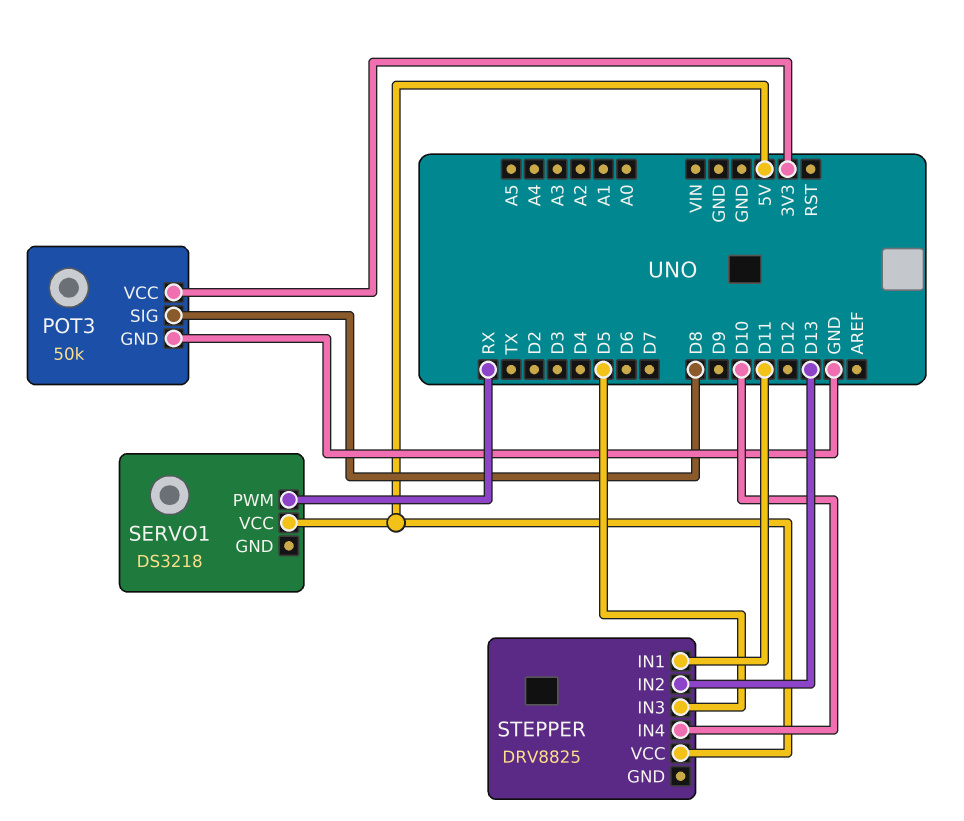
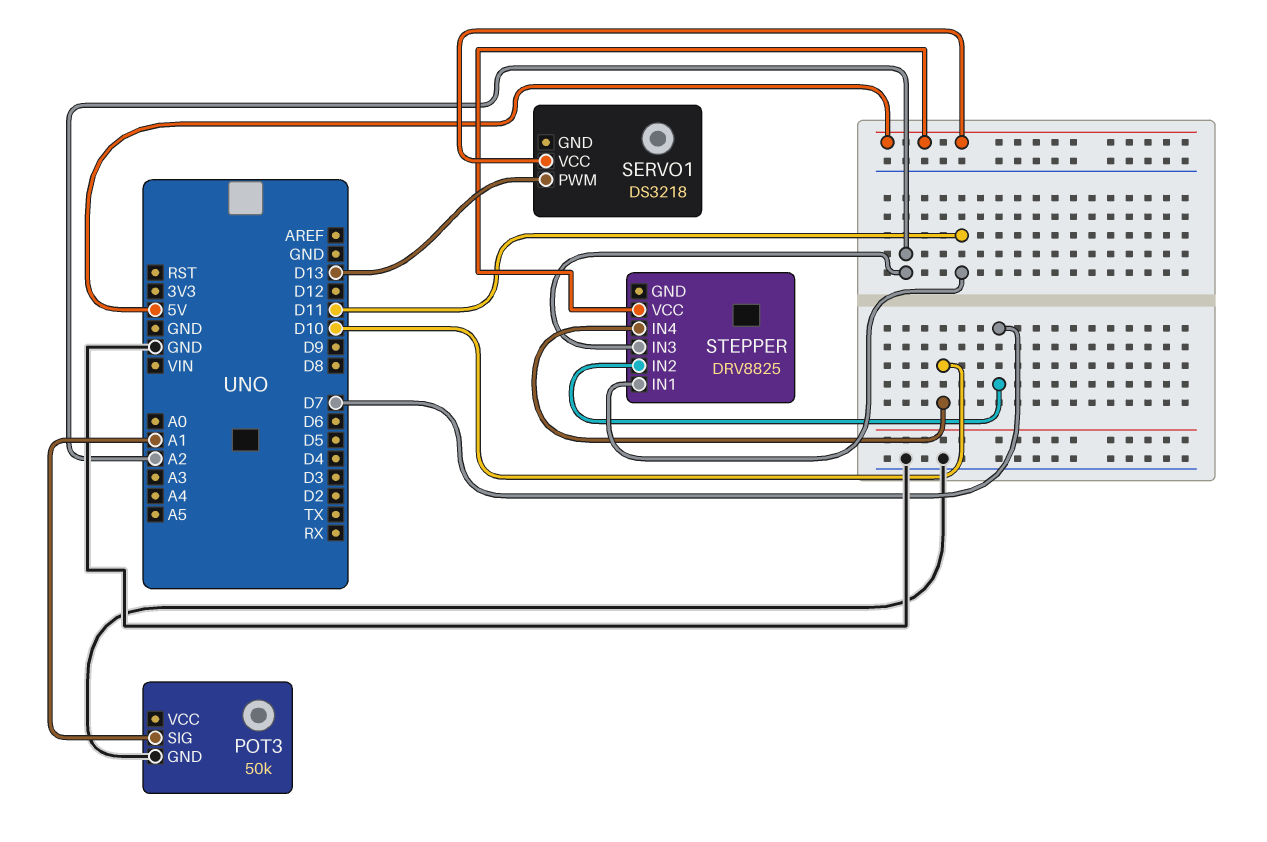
POT3 pin SIG: D8 -> A1
POT3 pin VCC: 3V3 -> none
SERVO1 pin PWM: RX -> D13
STEPPER pin IN2: D13 -> D7
STEPPER pin IN3: D5 -> A2

